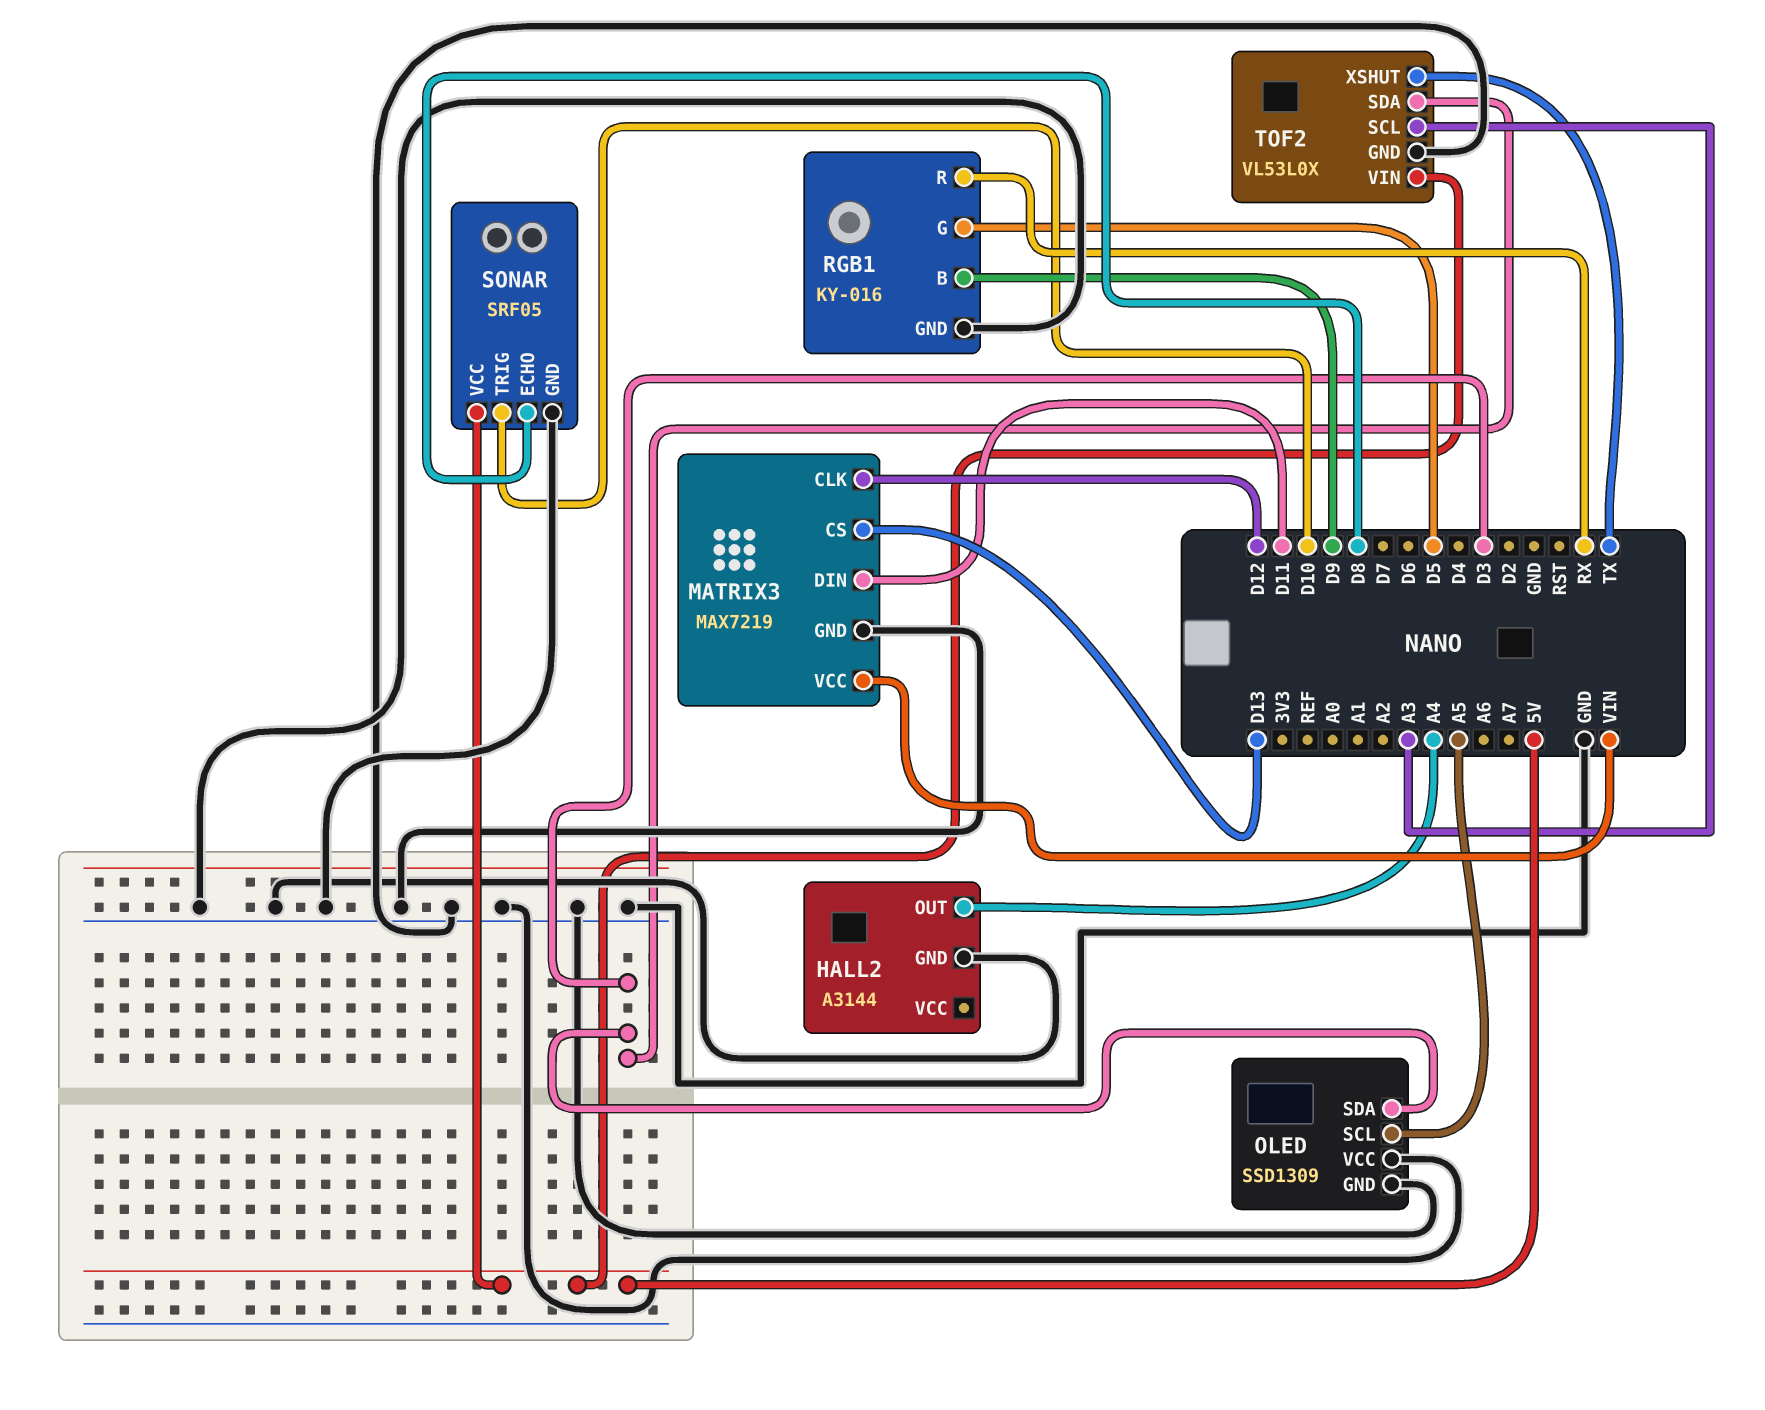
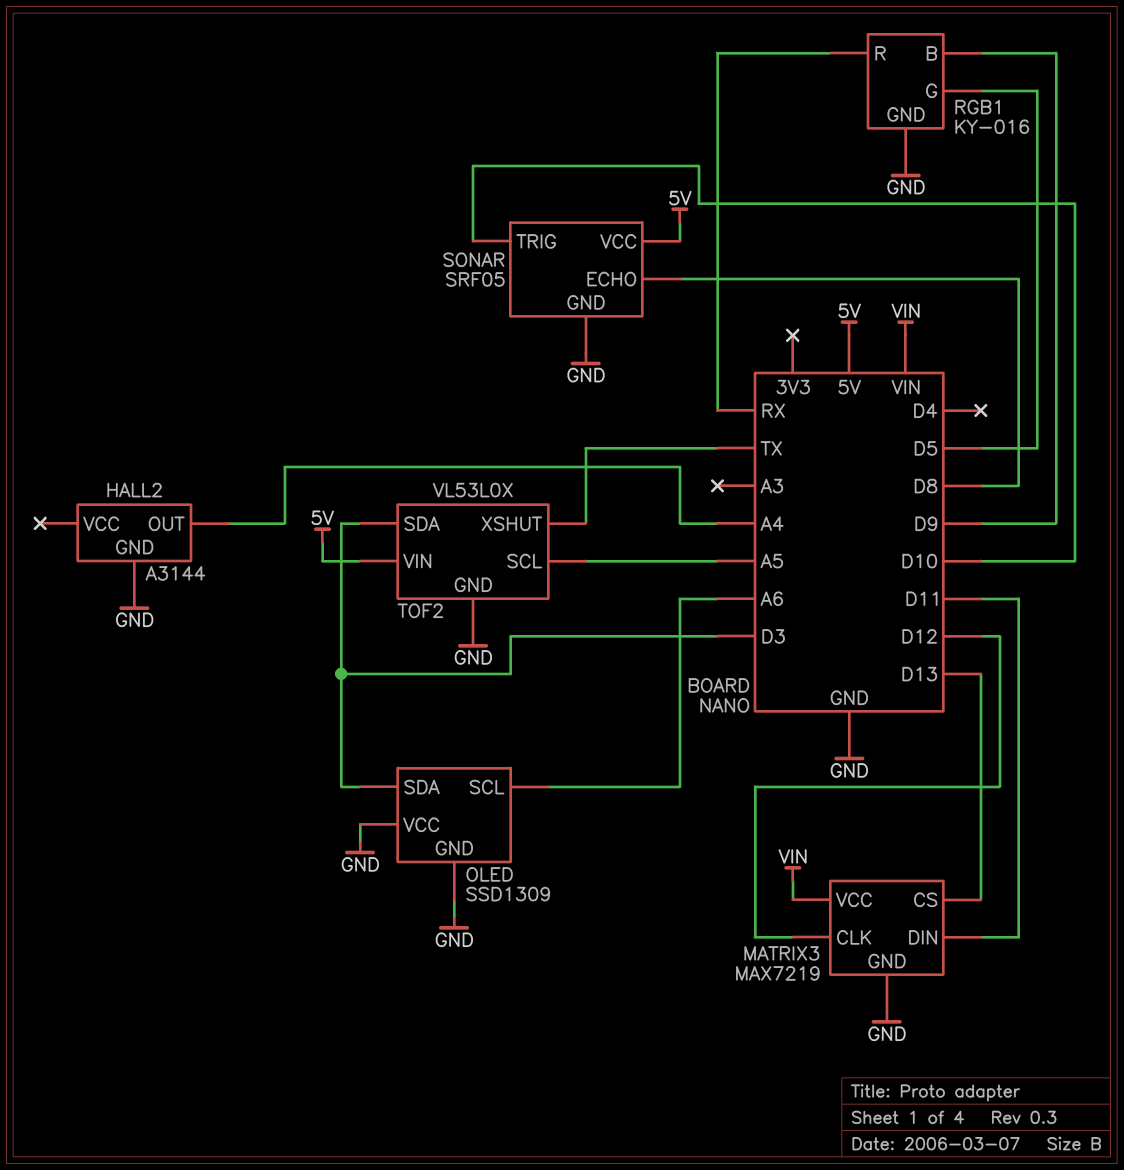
OLED pin SCL: A5 -> A6
TOF2 pin SCL: A3 -> A5

